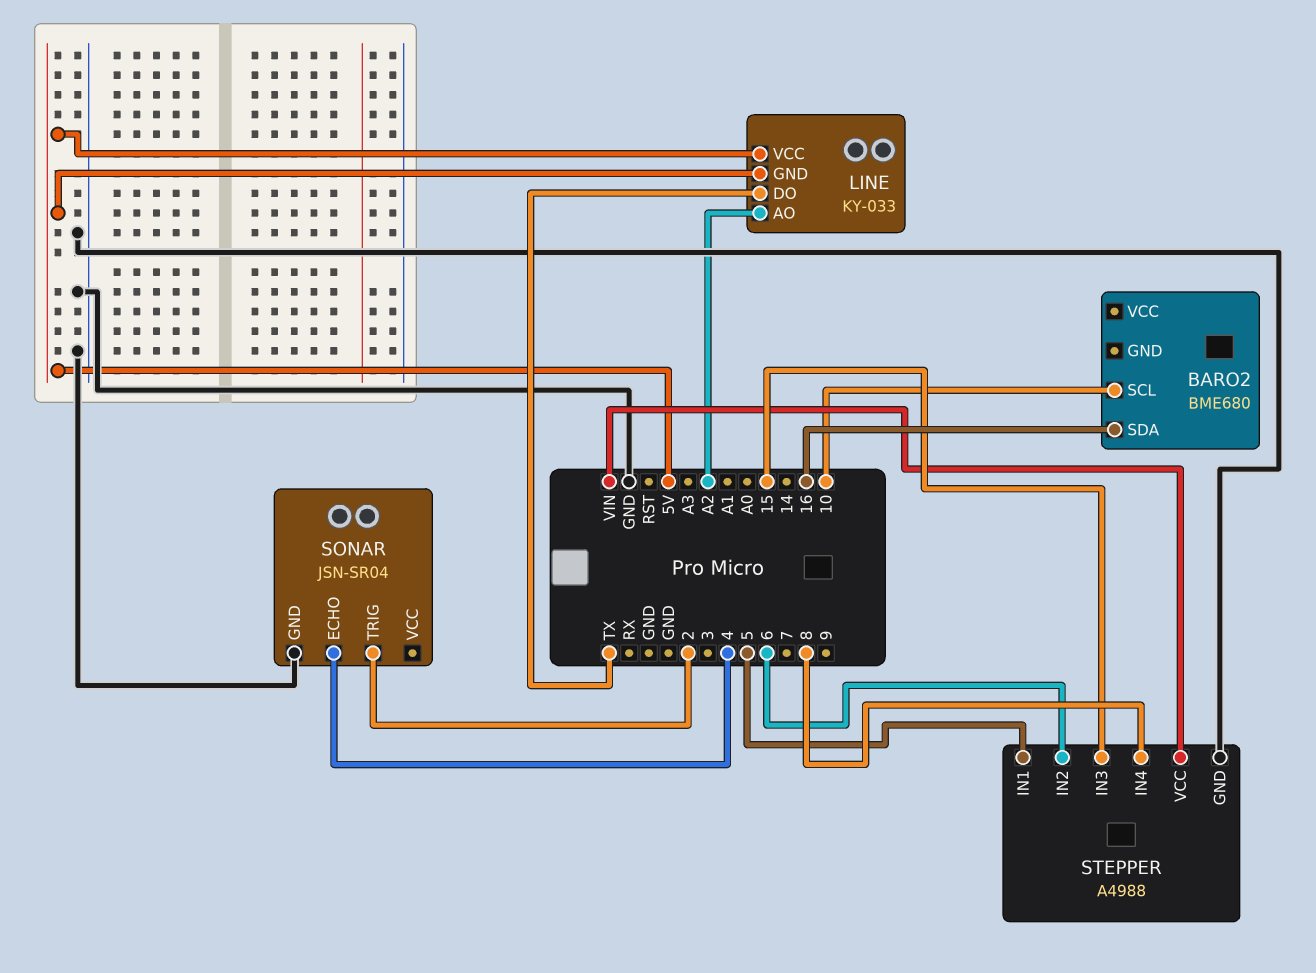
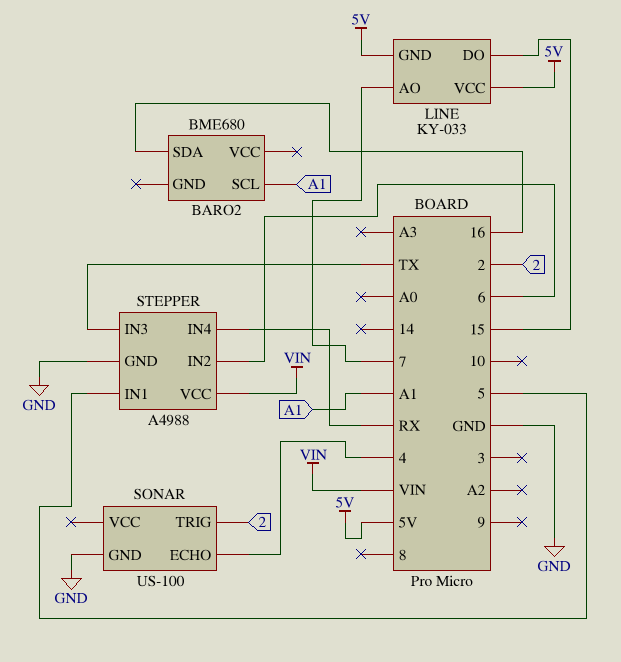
BARO2 pin SCL: 10 -> A1
LINE pin AO: A2 -> 7
LINE pin DO: TX -> 15
SONAR: JSN-SR04 -> US-100
STEPPER pin IN3: 15 -> TX
STEPPER pin IN4: 8 -> RX

